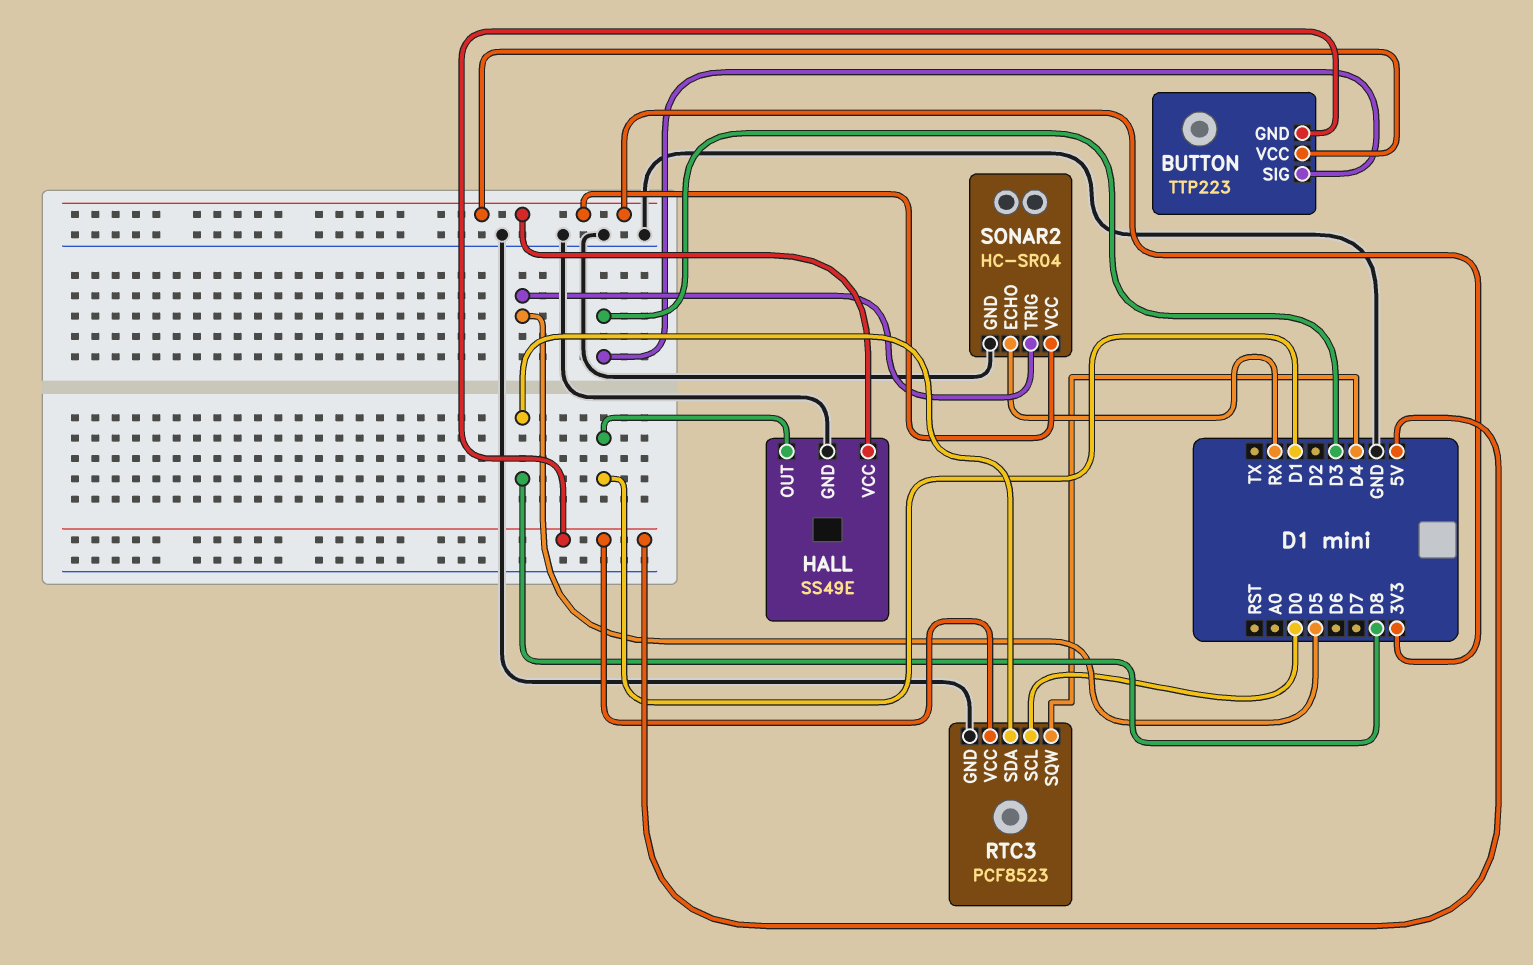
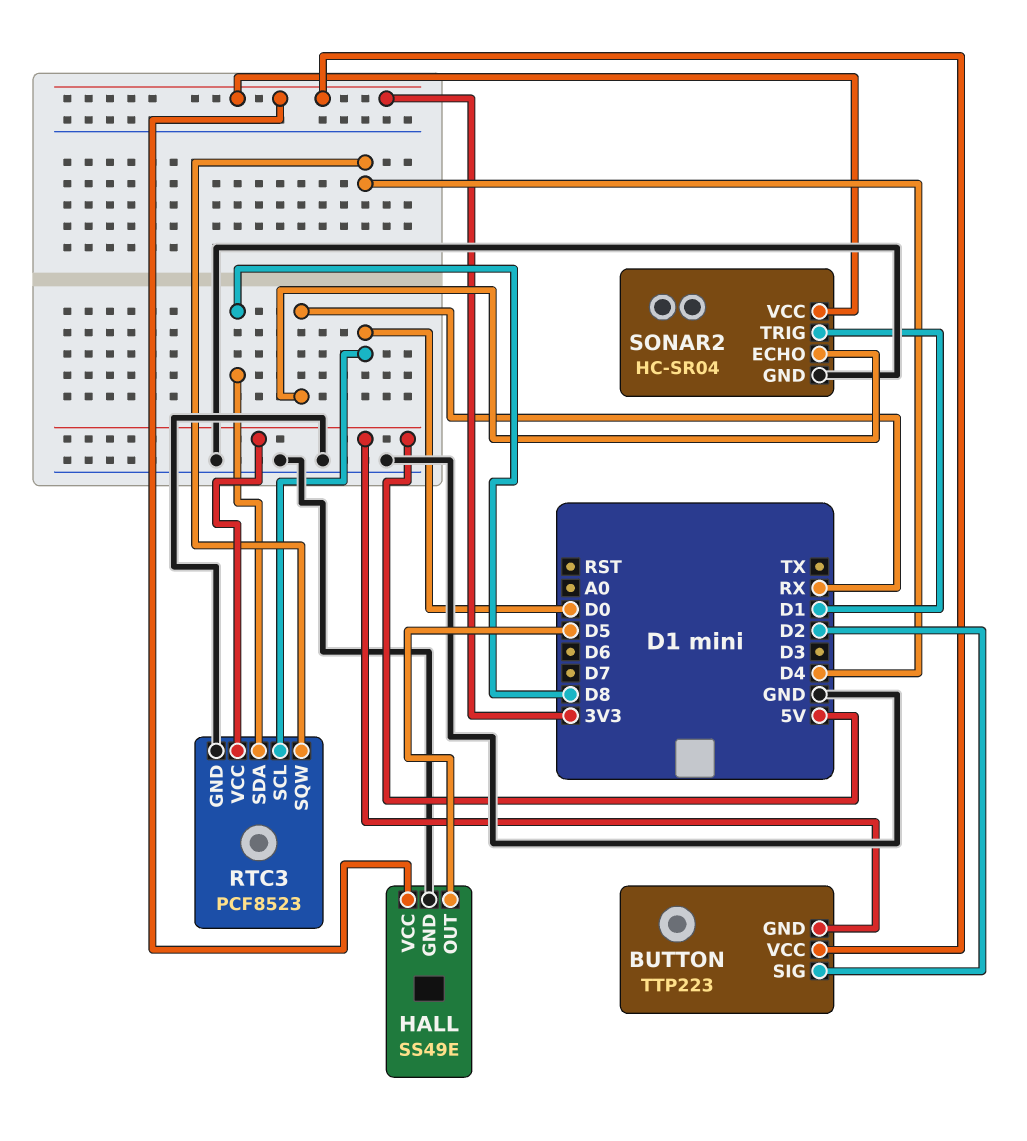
BUTTON pin SIG: D3 -> D2
HALL pin OUT: D1 -> D5
SONAR2 pin TRIG: D5 -> D1

